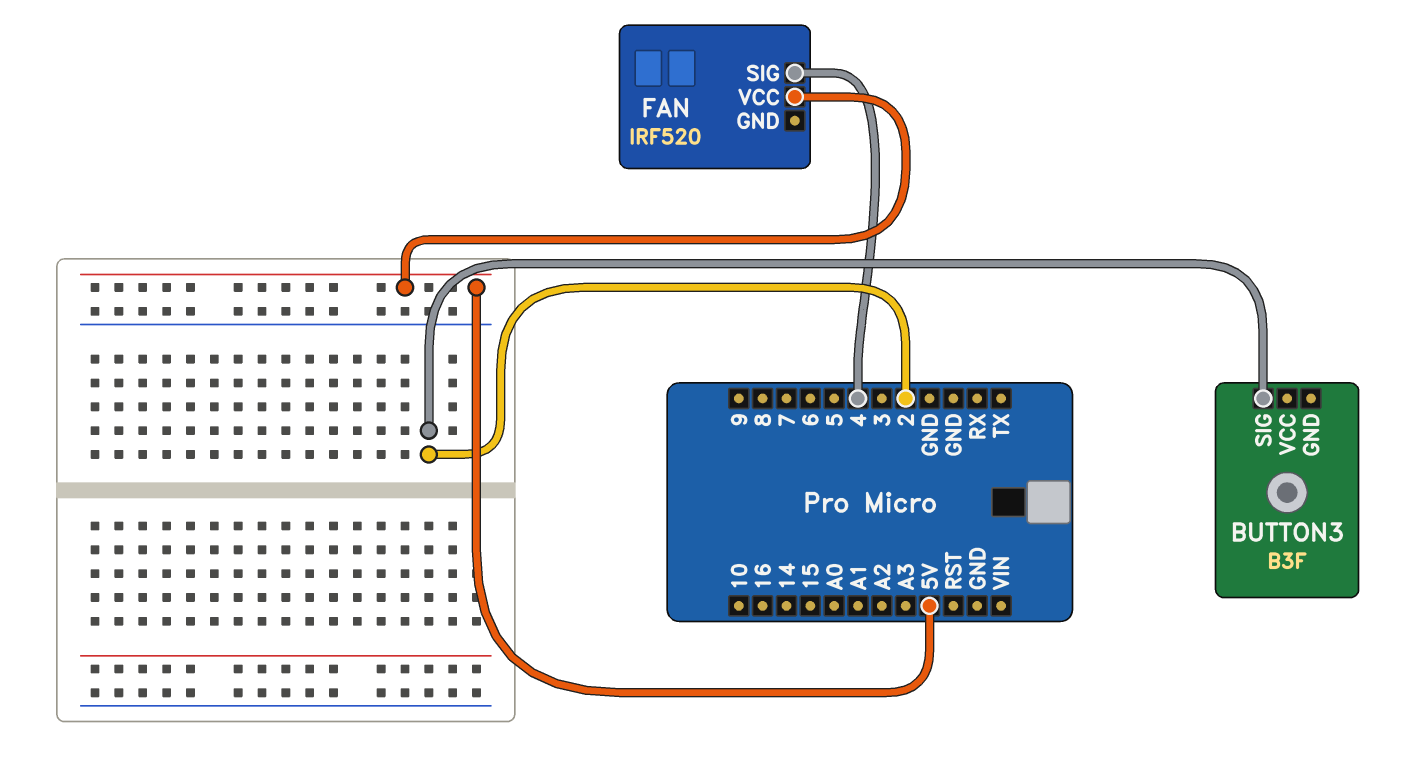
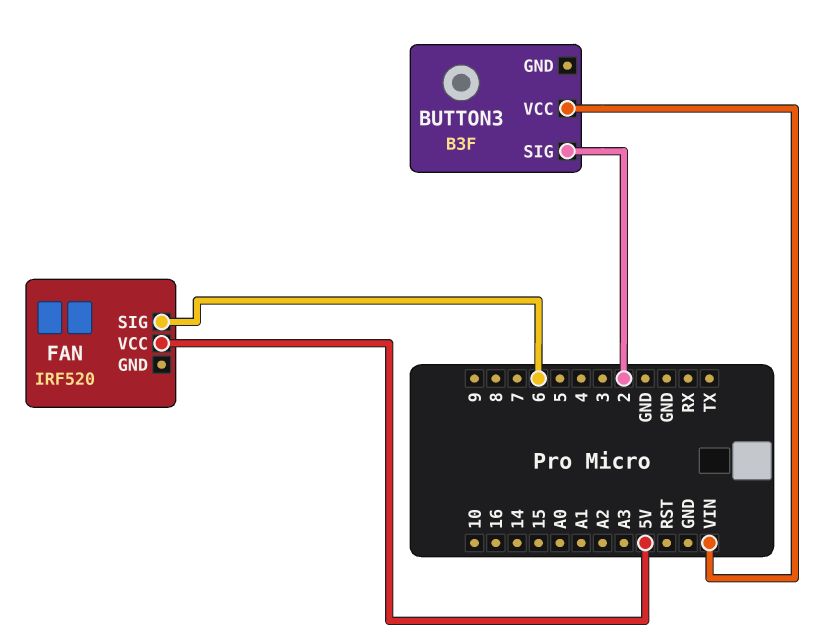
BUTTON3 pin VCC: none -> VIN
FAN pin SIG: 4 -> 6

